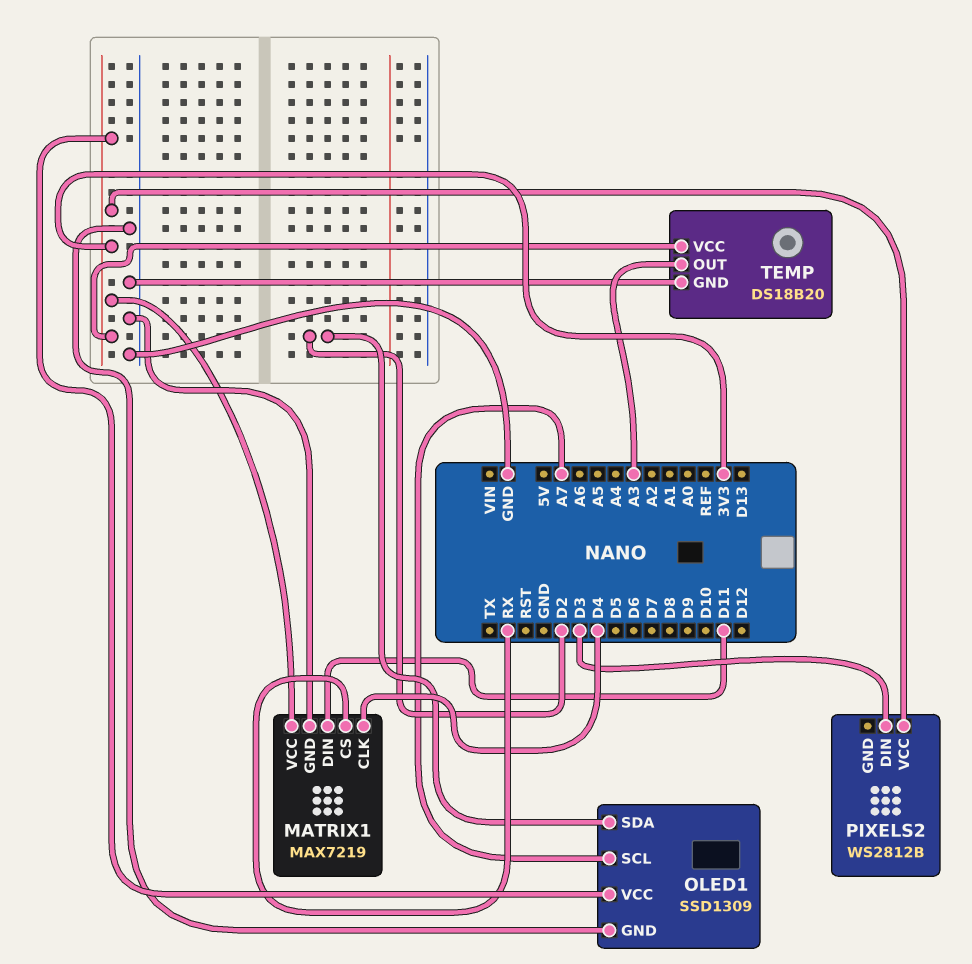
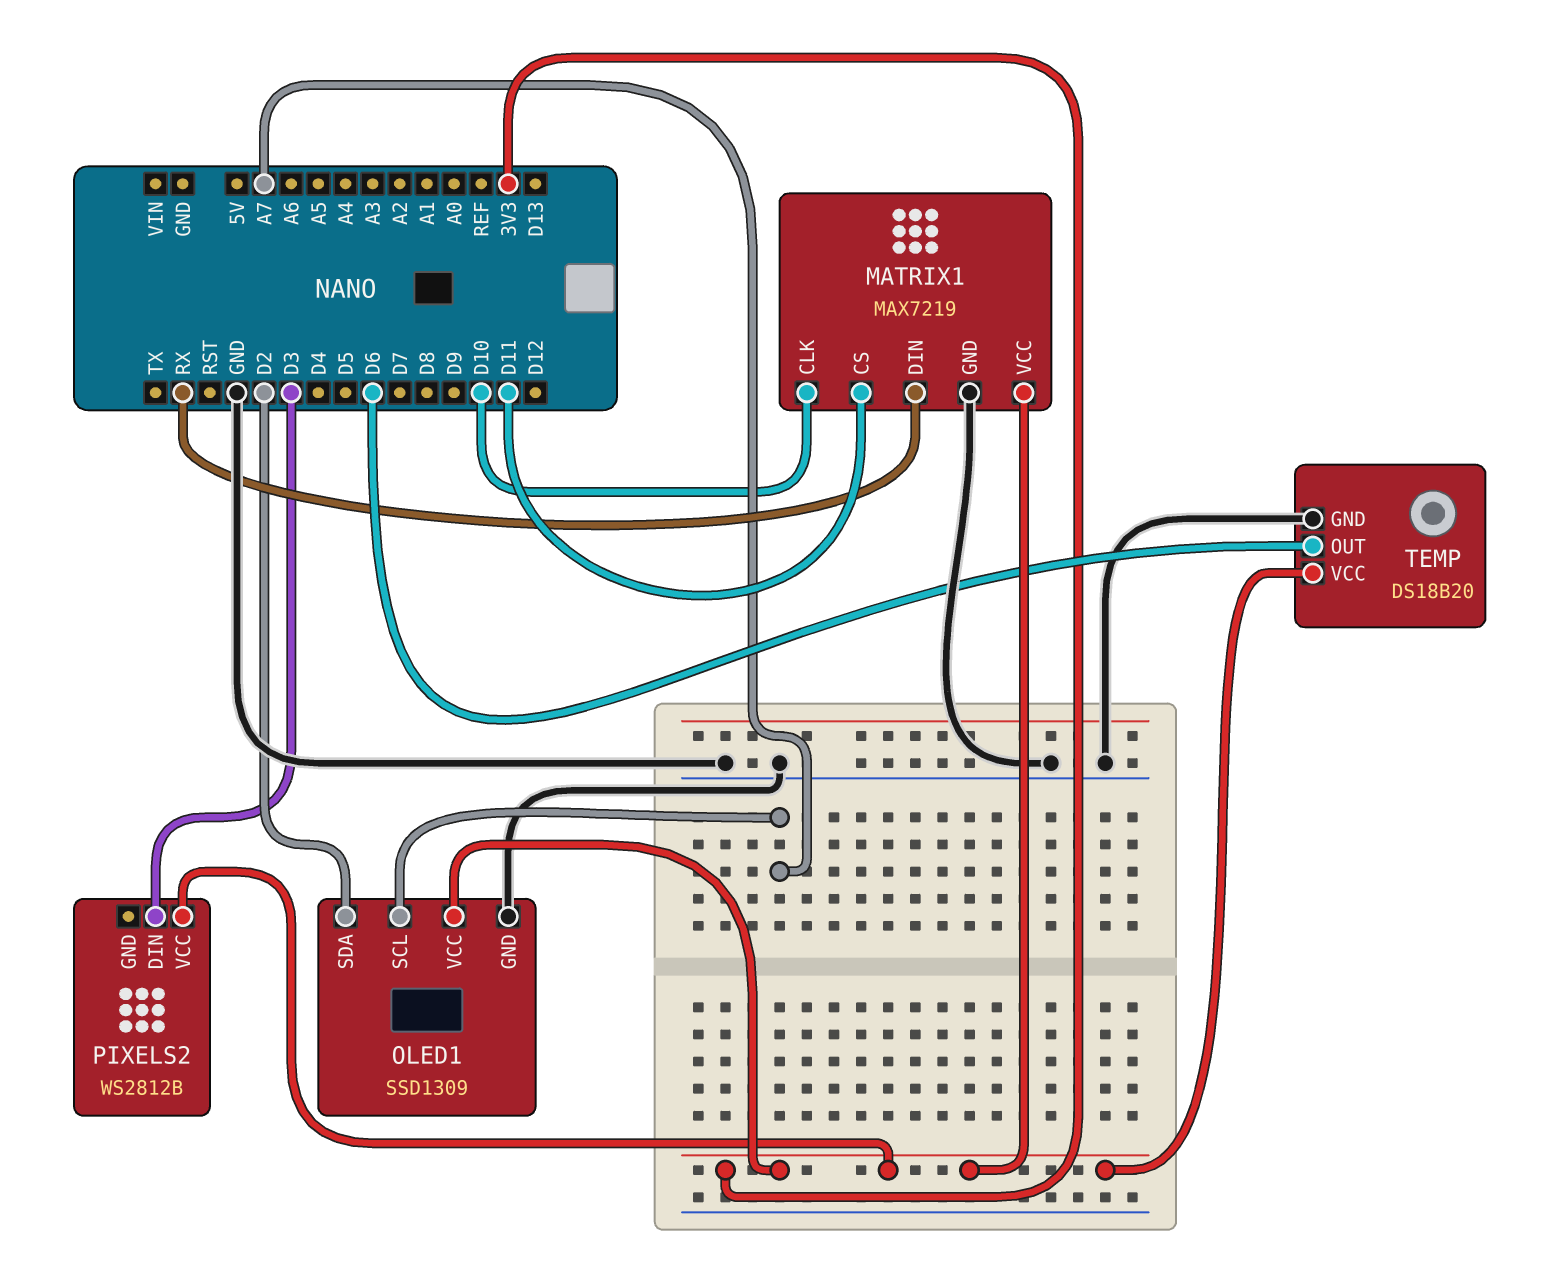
MATRIX1 pin CLK: D4 -> D10
MATRIX1 pin CS: RX -> D11
MATRIX1 pin DIN: D11 -> RX
TEMP pin OUT: A3 -> D6

